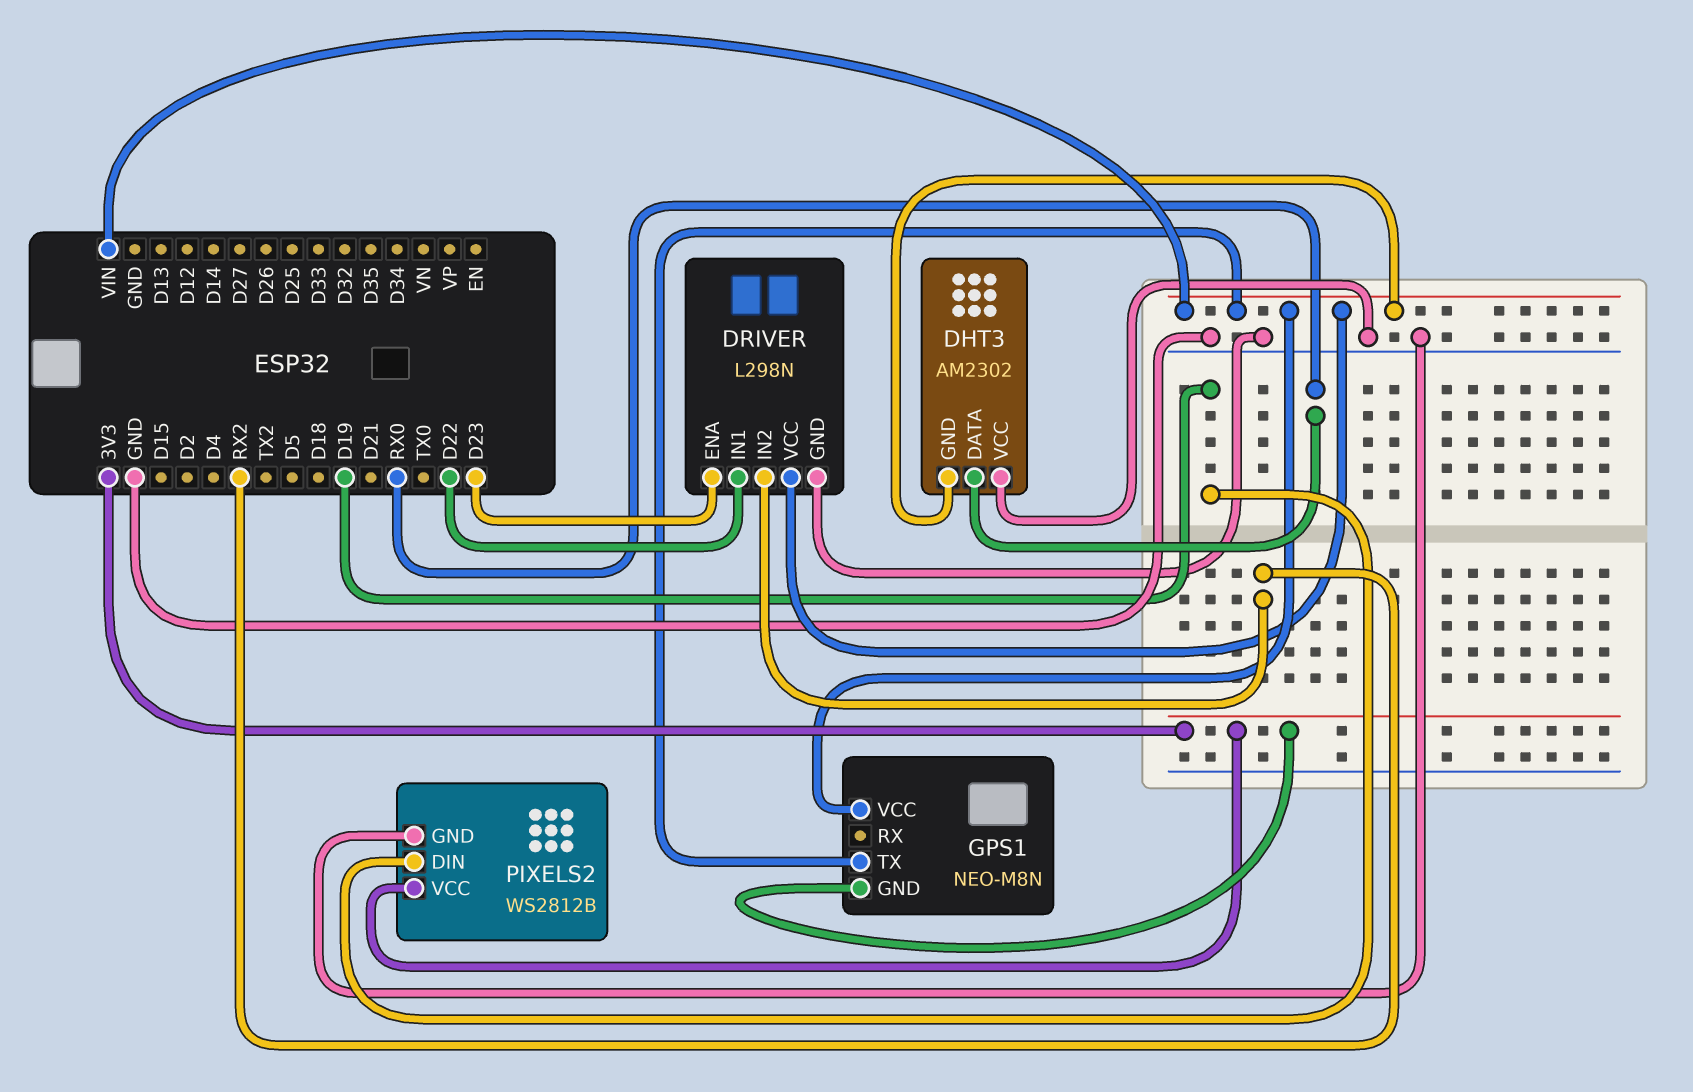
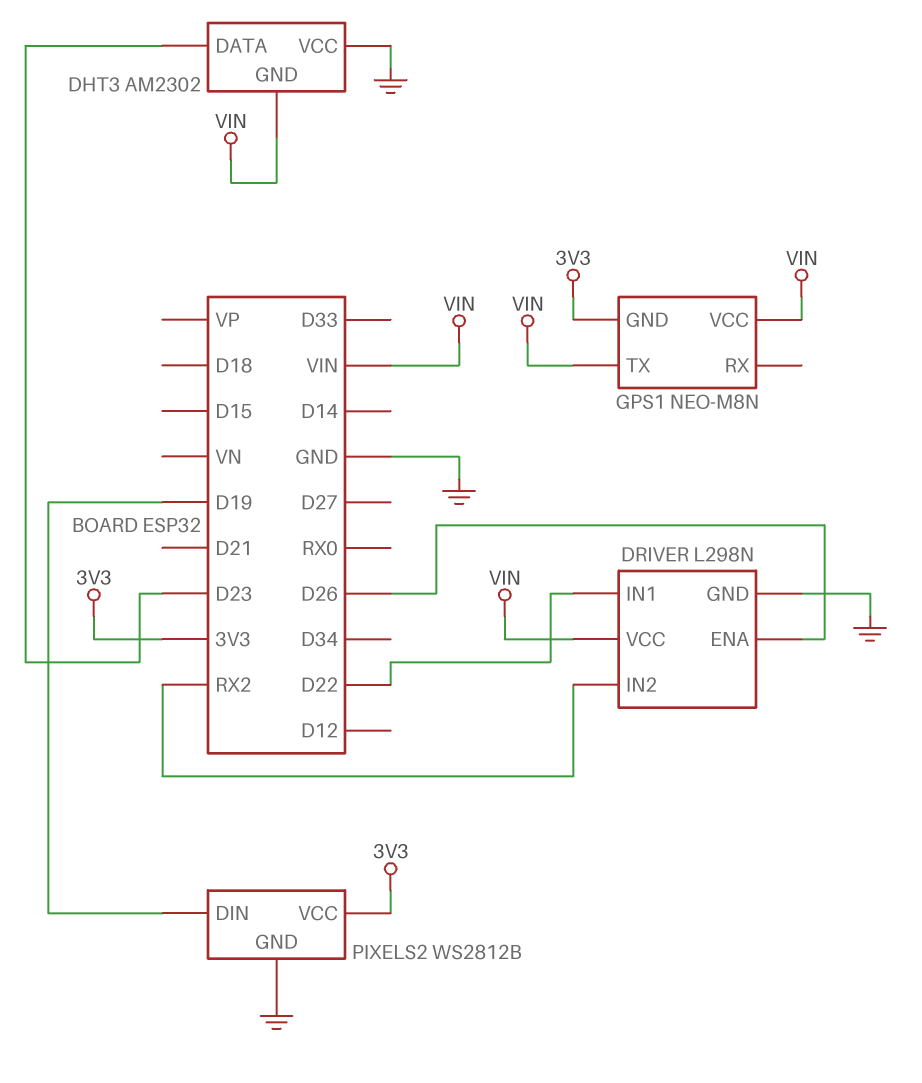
DHT3 pin DATA: RX0 -> D23
DRIVER pin ENA: D23 -> D26

